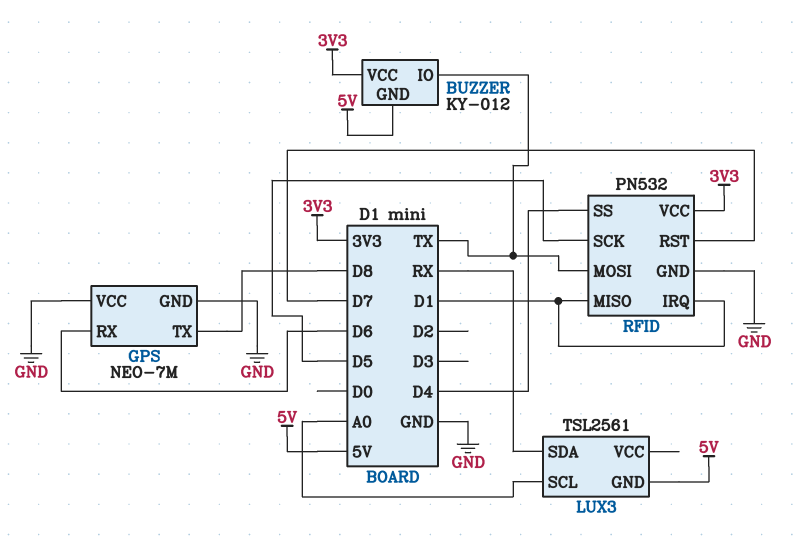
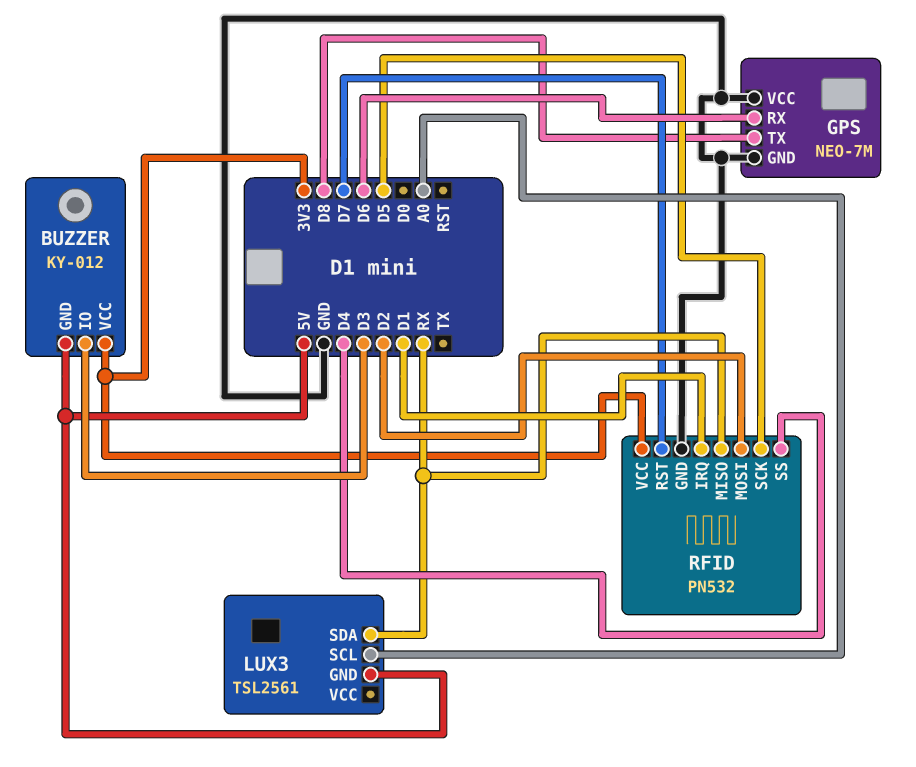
BUZZER pin IO: TX -> D3
RFID pin MISO: D1 -> RX
RFID pin MOSI: TX -> D2

